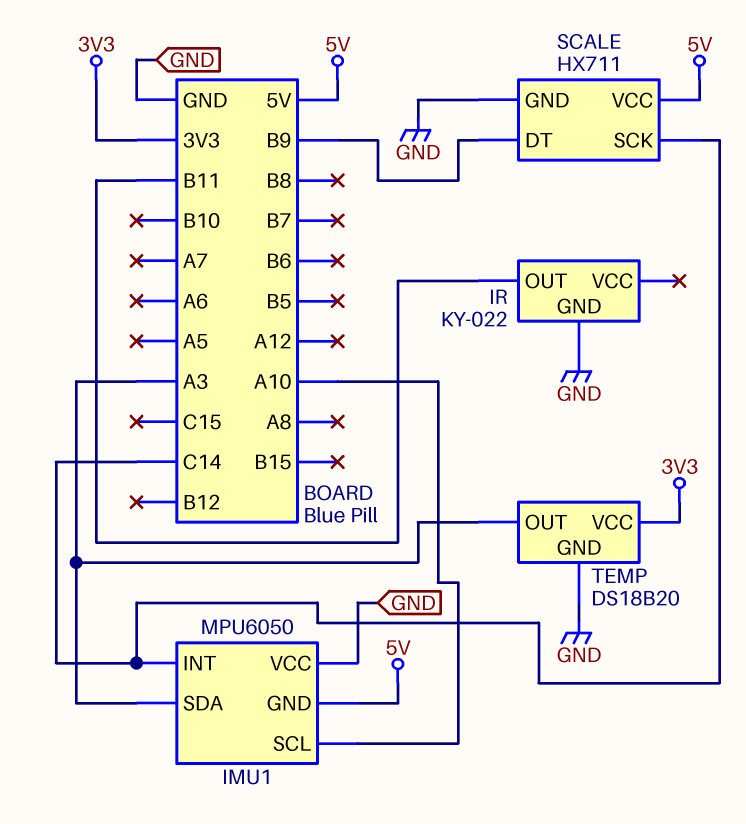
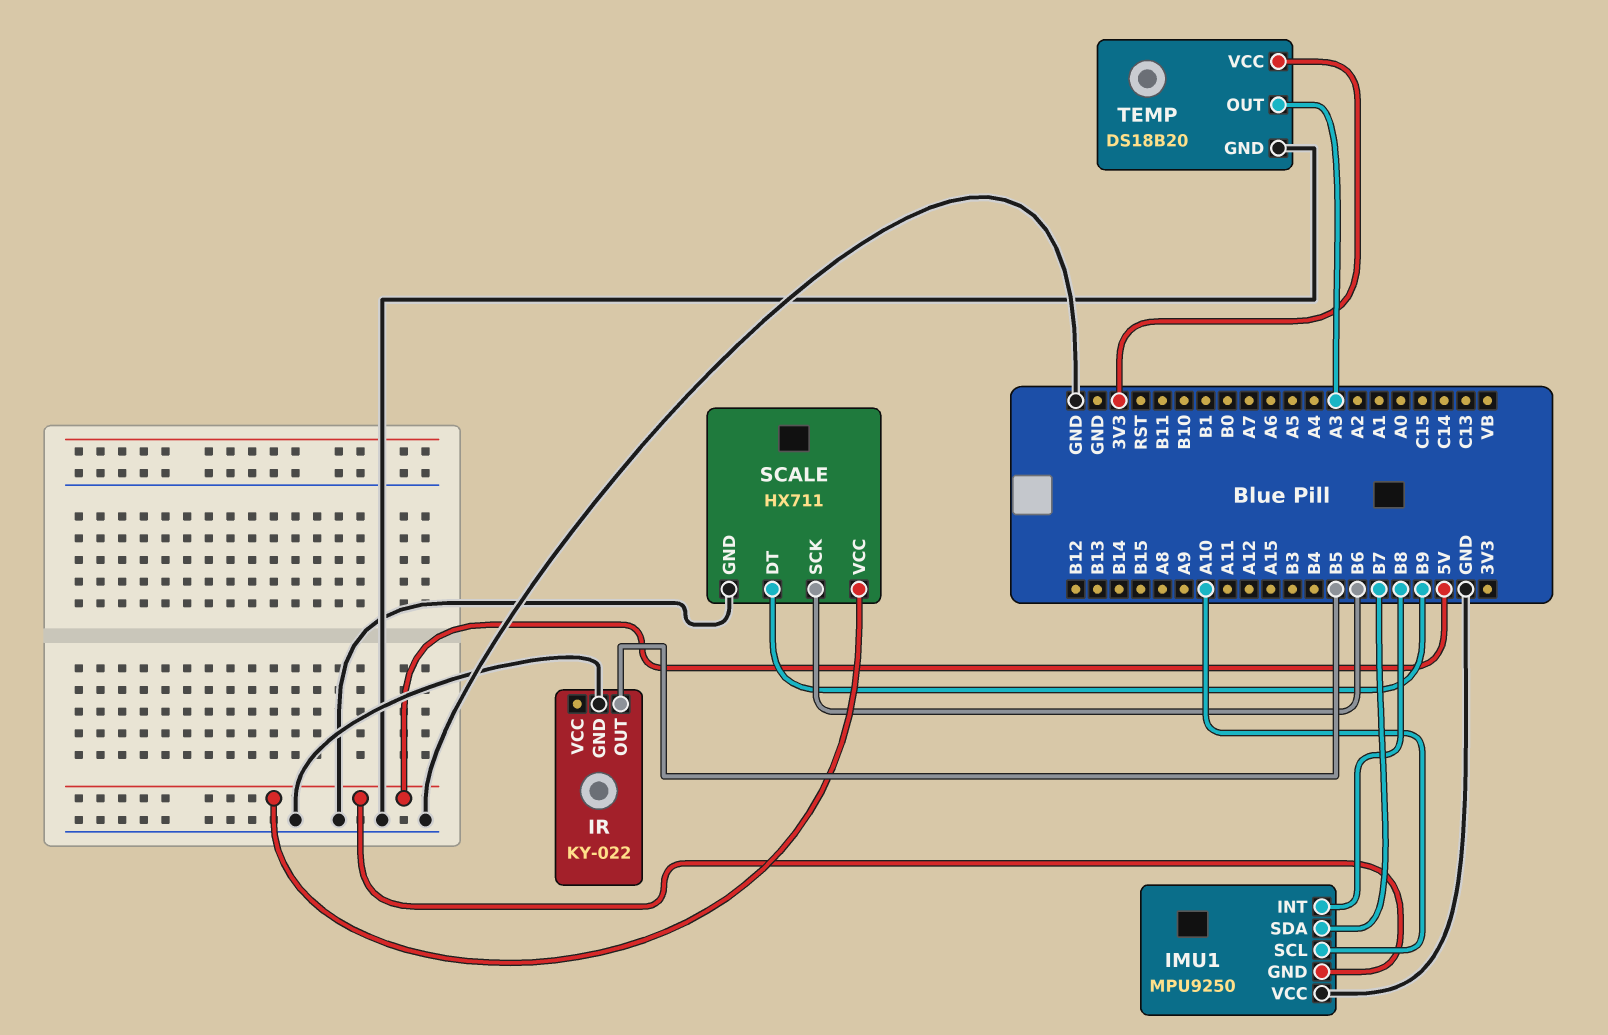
IMU1: MPU6050 -> MPU9250
IMU1 pin INT: C14 -> B8
IMU1 pin SDA: A3 -> B7
IR pin OUT: B11 -> B5
SCALE pin SCK: C14 -> B6

